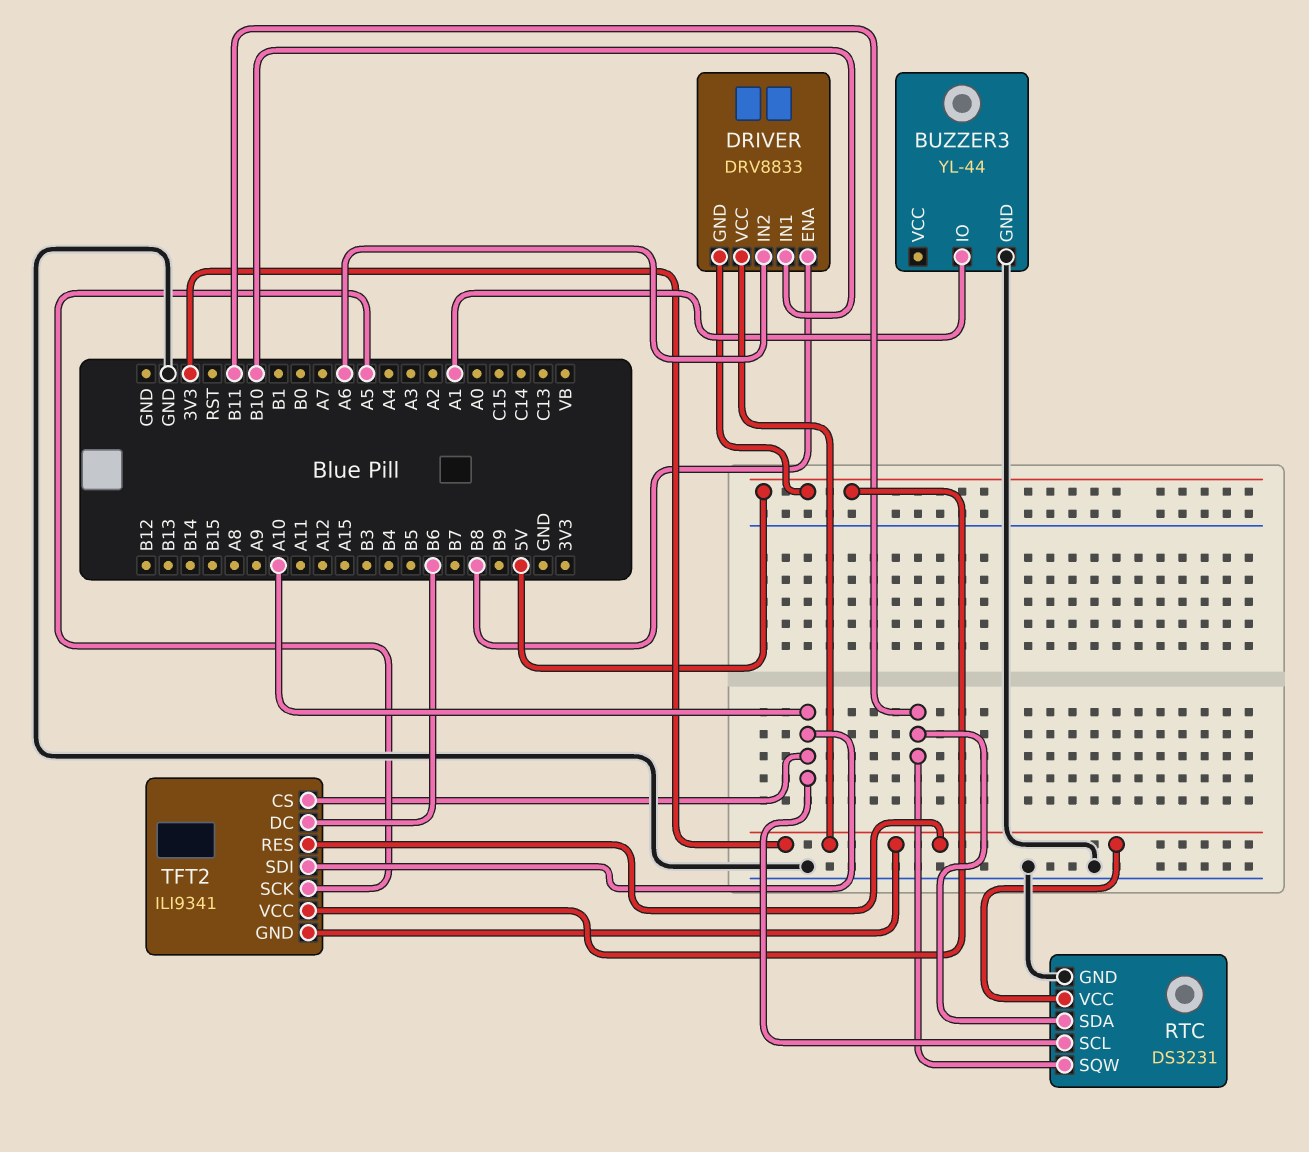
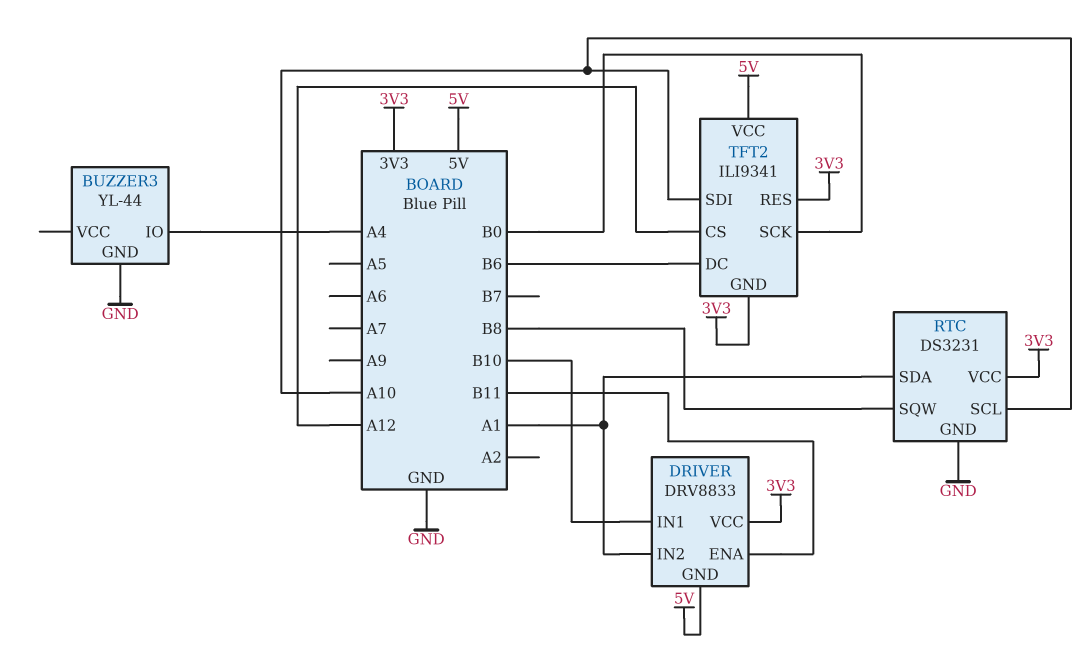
BUZZER3 pin IO: A1 -> A4
DRIVER pin ENA: B8 -> B11
DRIVER pin IN2: A6 -> A1
RTC pin SDA: B11 -> A1
RTC pin SQW: B11 -> B8
TFT2 pin CS: A10 -> A12
TFT2 pin SCK: A5 -> B0

